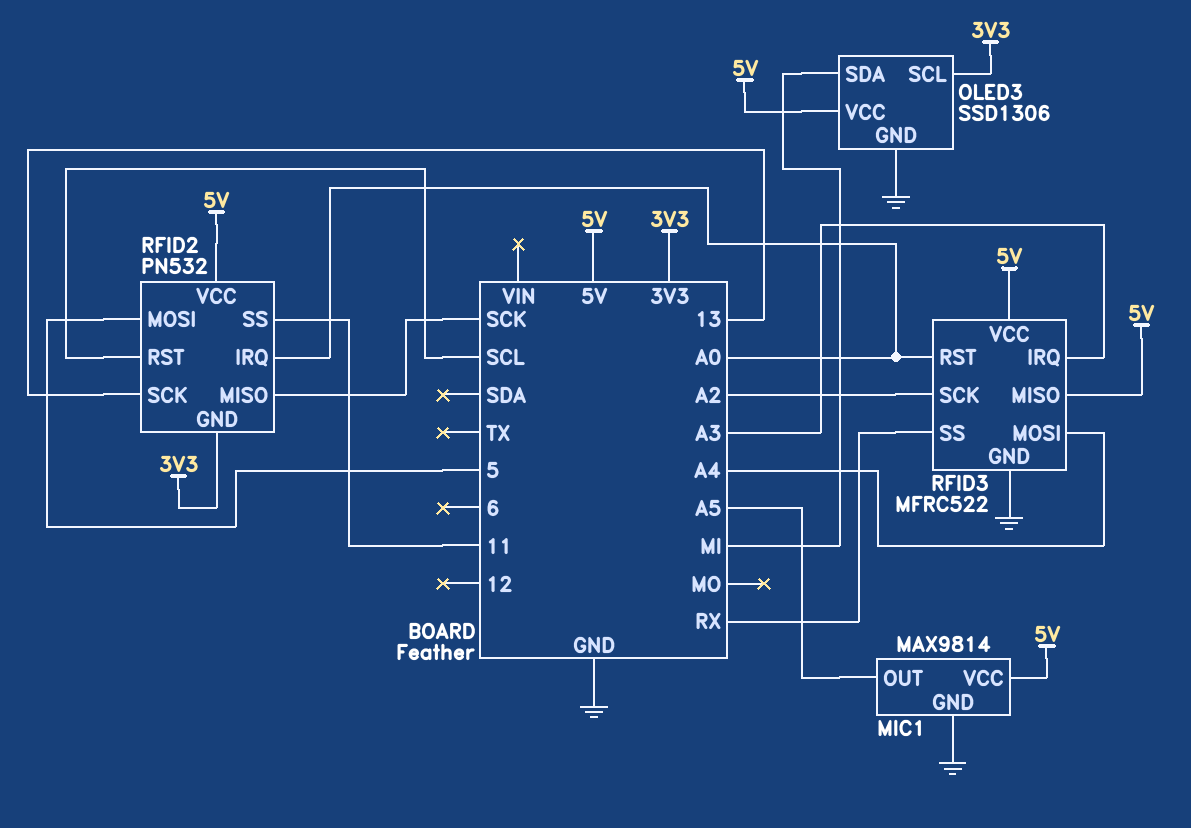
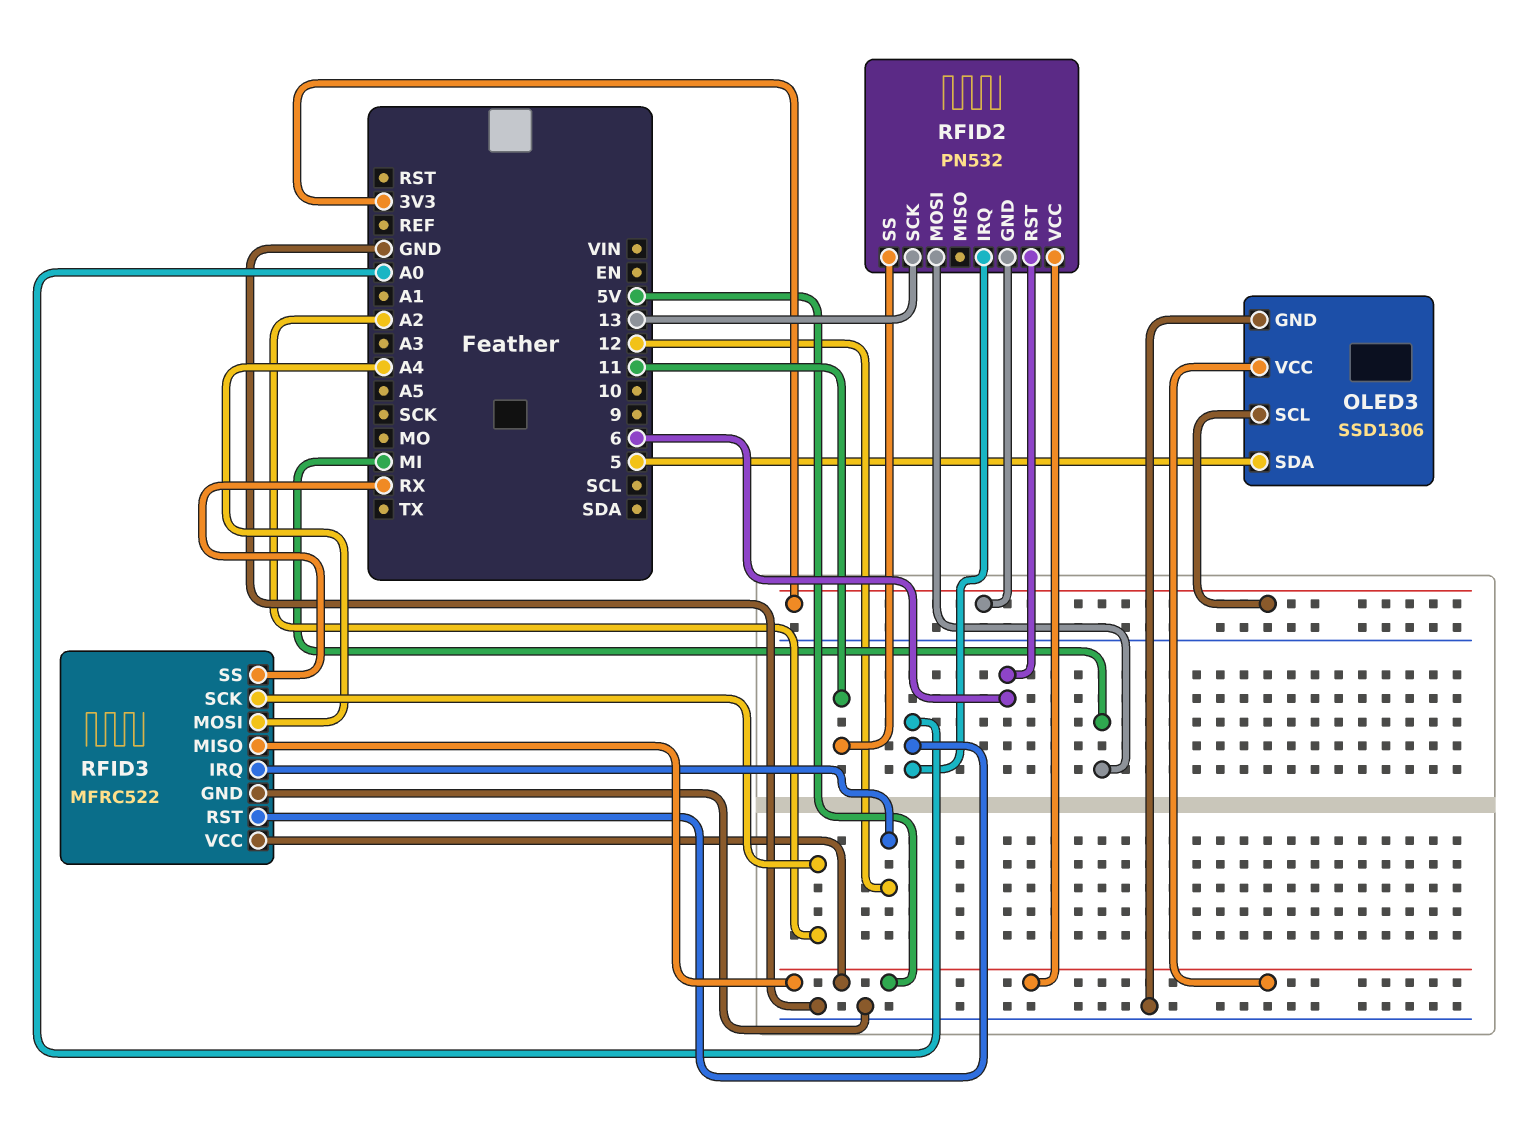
MIC1: MAX9814 -> none
MIC1 pin GND: GND -> none
MIC1 pin OUT: A5 -> none
MIC1 pin VCC: 5V -> none
OLED3 pin SDA: MI -> 5
RFID2 pin MISO: SCK -> none
RFID2 pin MOSI: 5 -> MI
RFID2 pin RST: SCL -> 6
RFID3 pin IRQ: A3 -> 12

